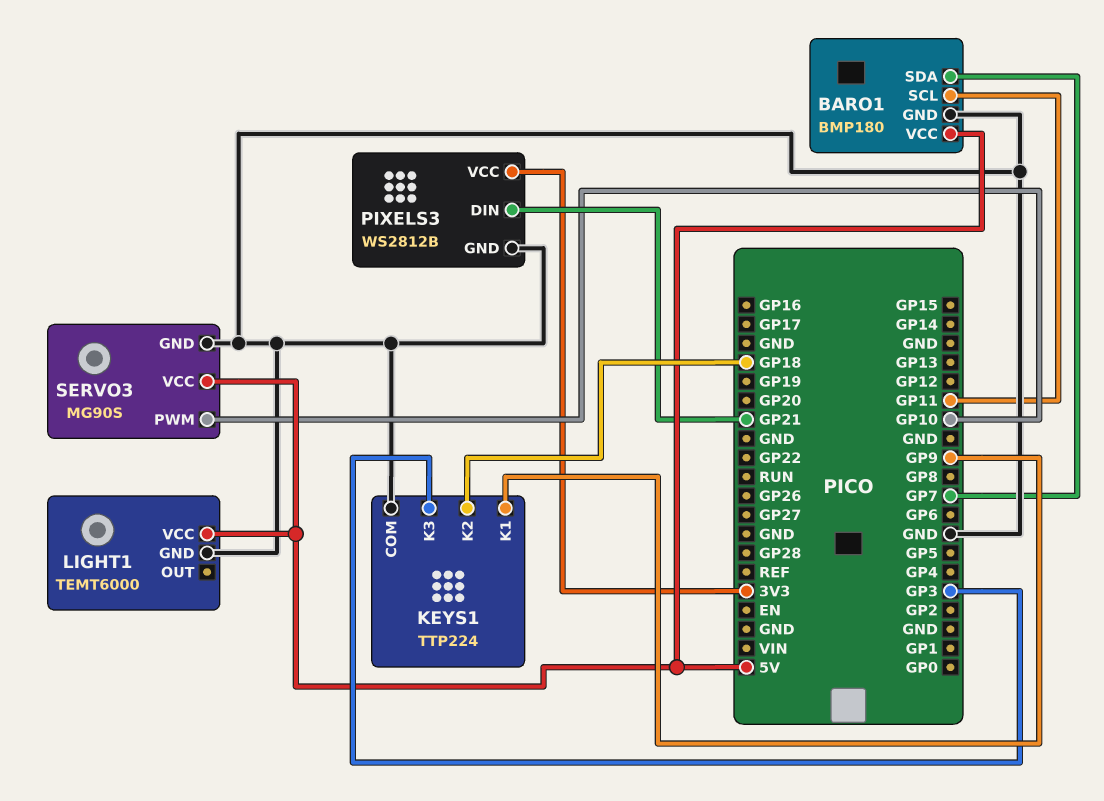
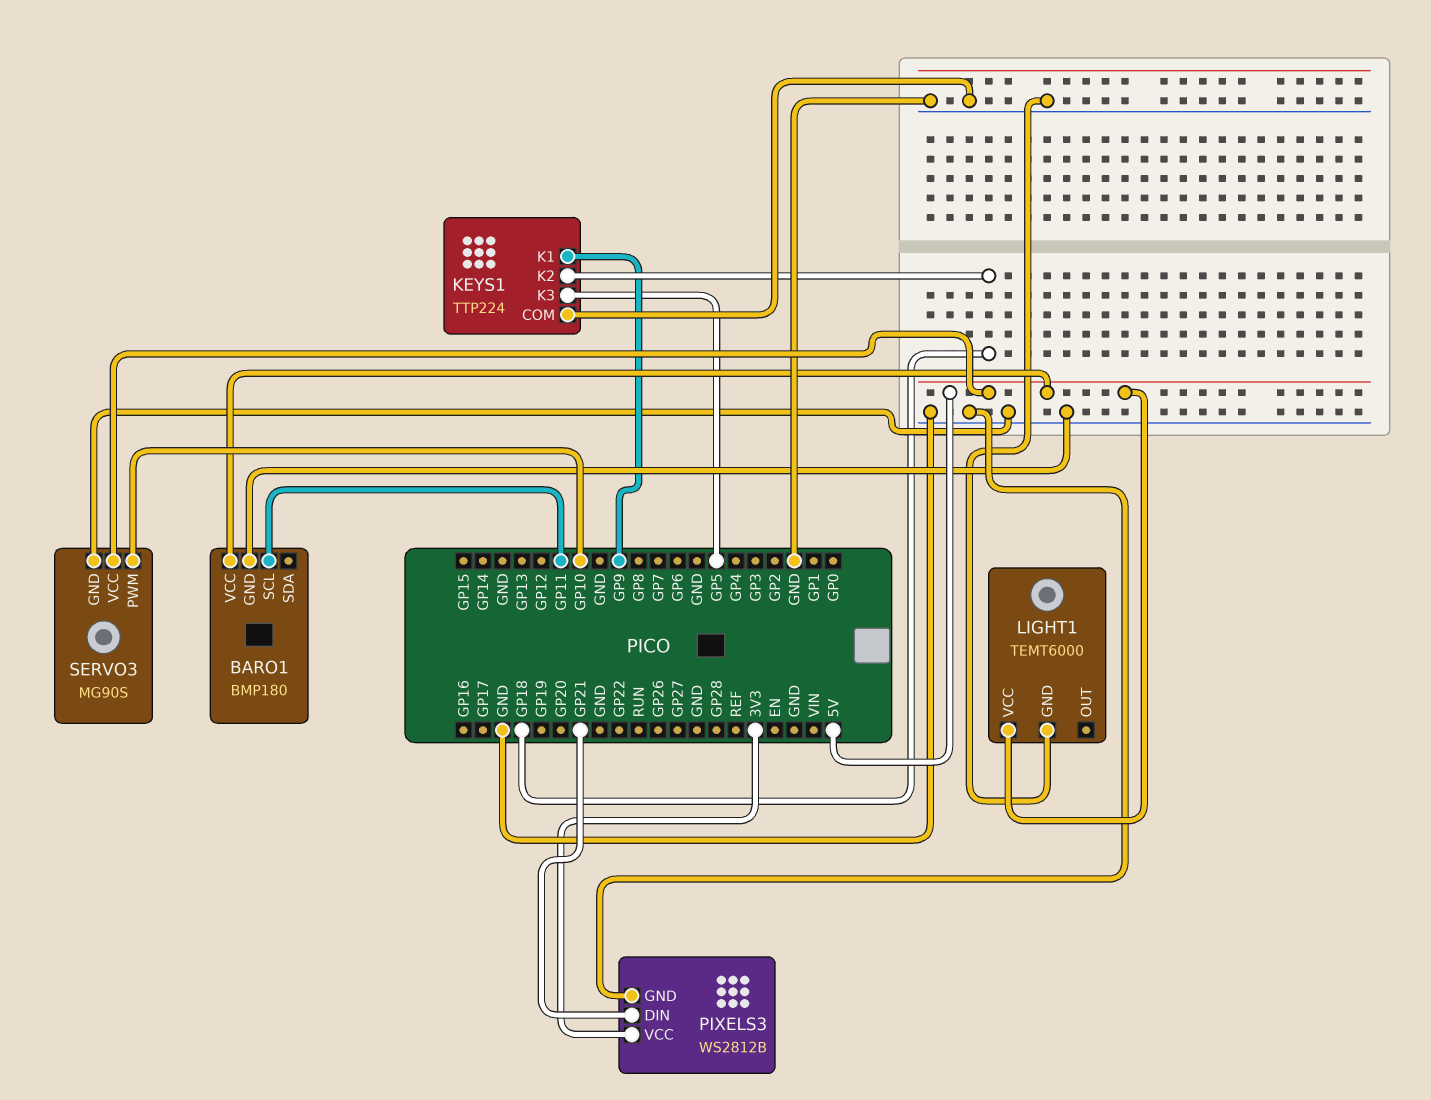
BARO1 pin SDA: GP7 -> none
KEYS1 pin K3: GP3 -> GP5

